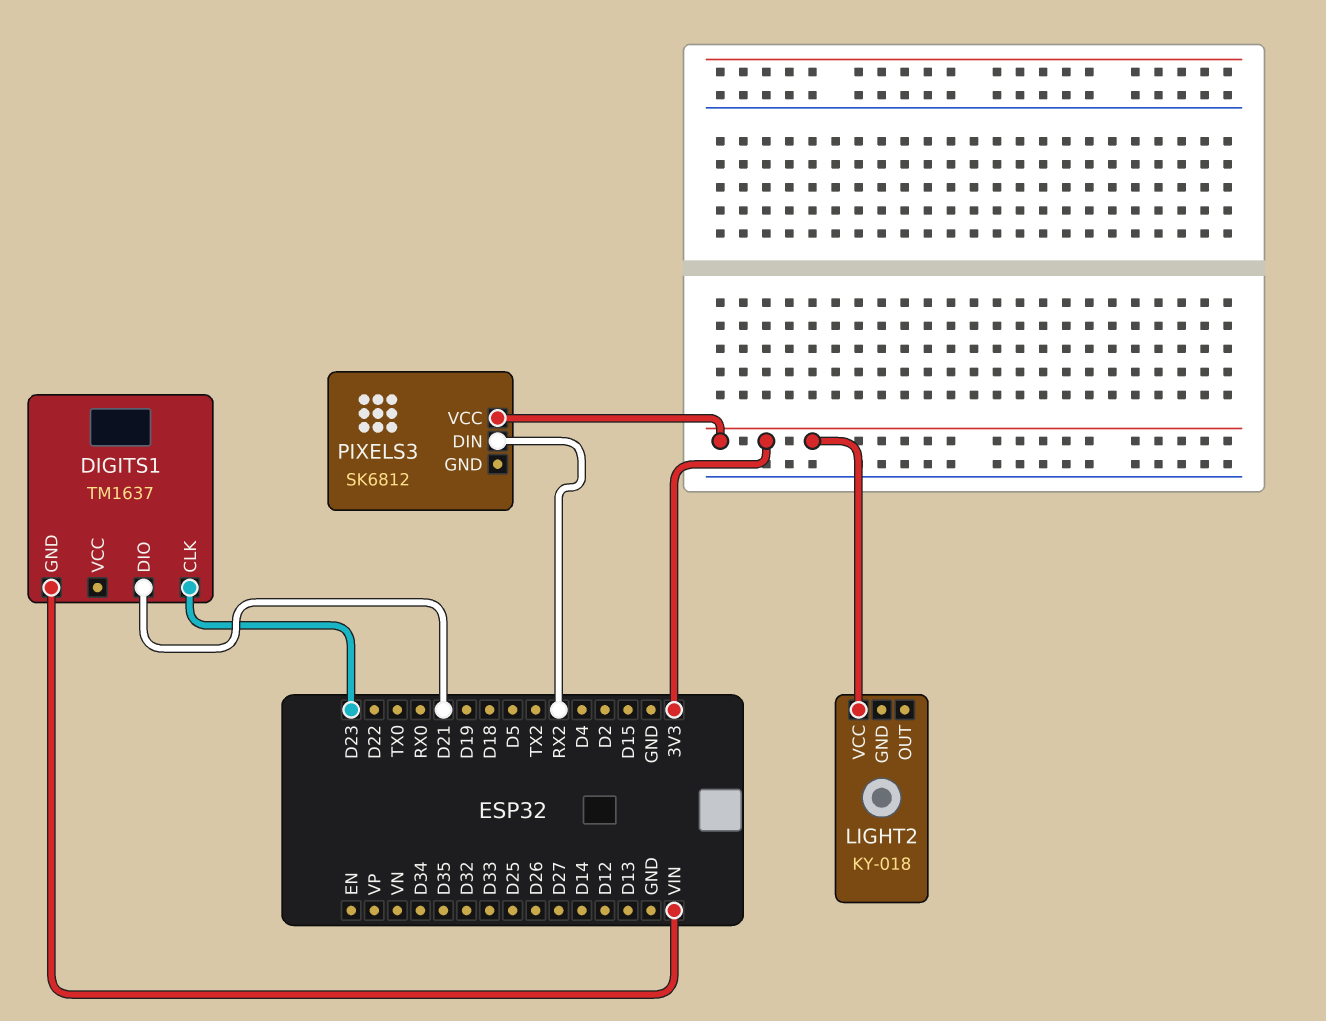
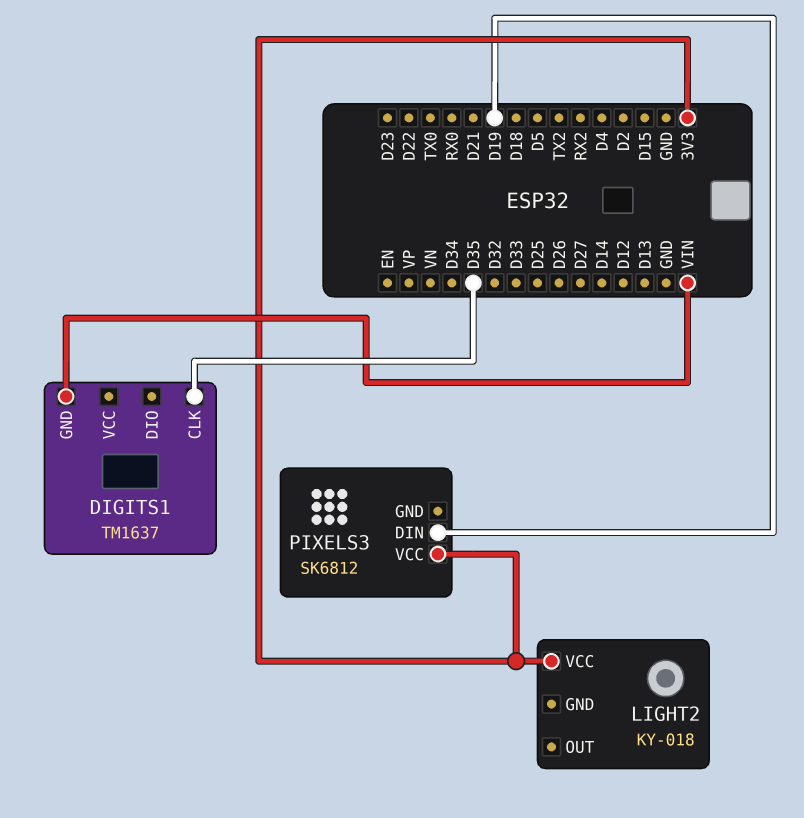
DIGITS1 pin CLK: D23 -> D35
DIGITS1 pin DIO: D21 -> none
PIXELS3 pin DIN: RX2 -> D19

